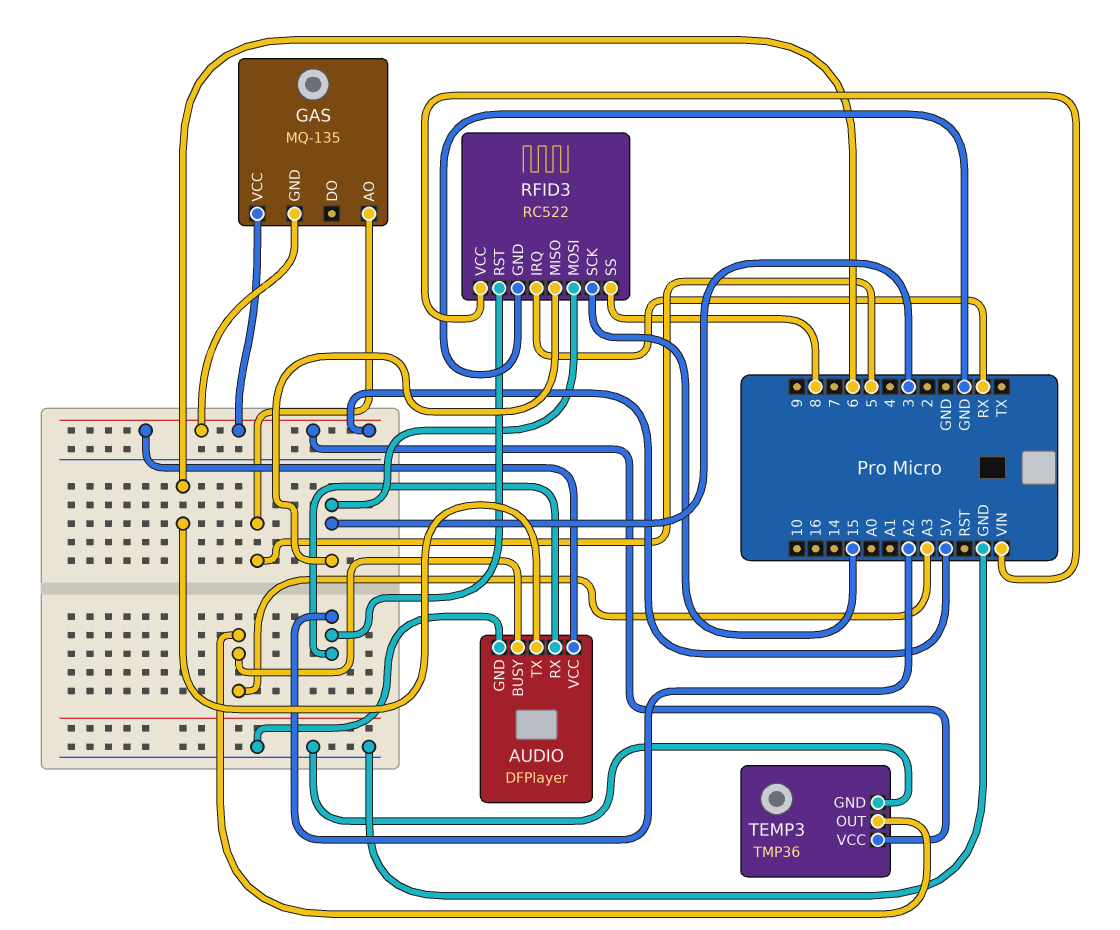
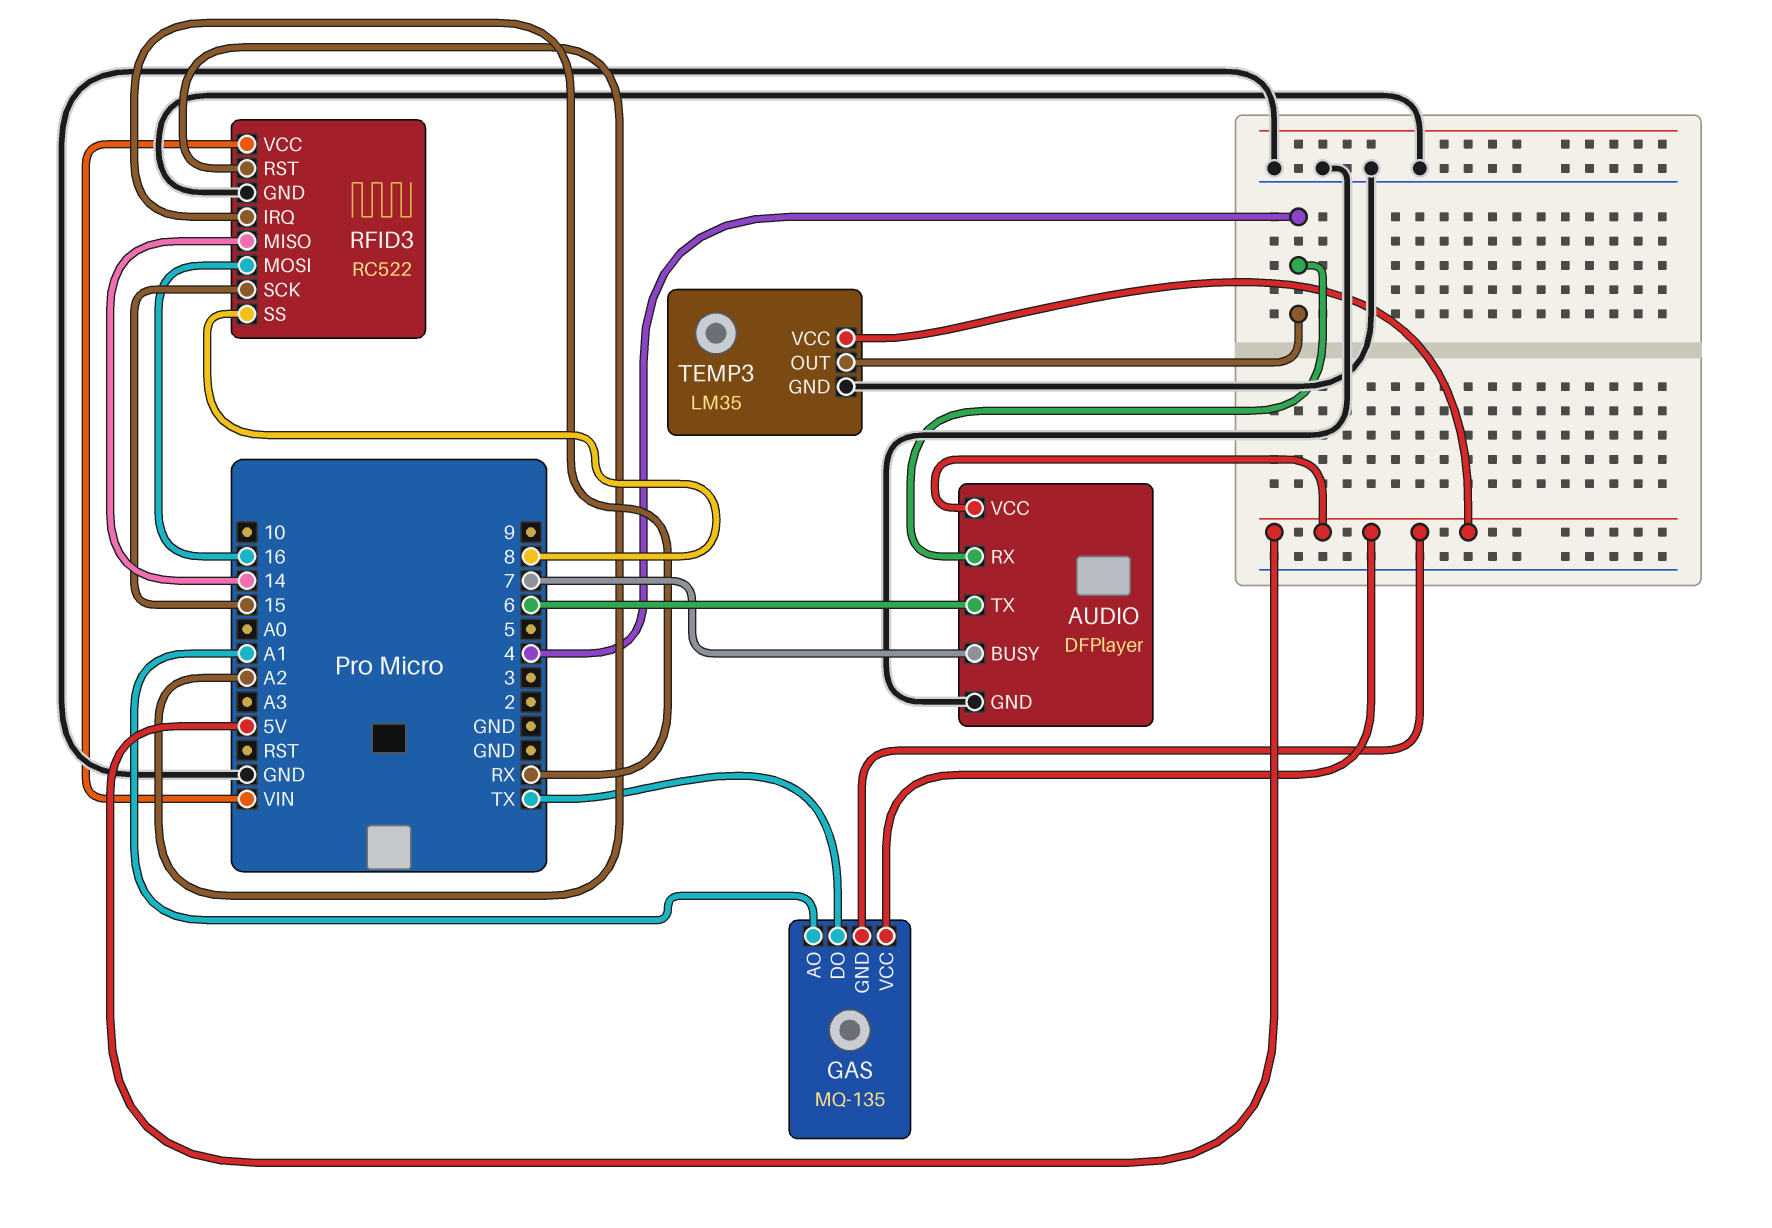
AUDIO pin BUSY: A3 -> 7
AUDIO pin RX: A2 -> 4
GAS pin AO: 5 -> A1
GAS pin DO: none -> TX
RFID3 pin MISO: 3 -> 14
RFID3 pin MOSI: 3 -> 16
TEMP3: TMP36 -> LM35
TEMP3 pin OUT: A3 -> 4

